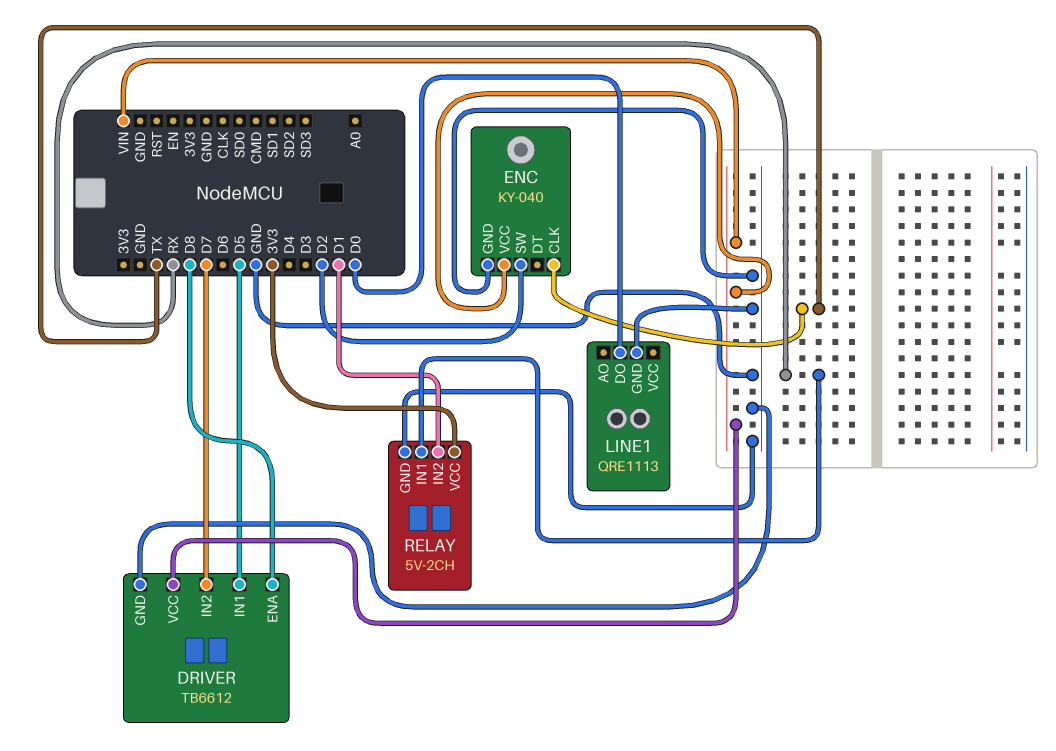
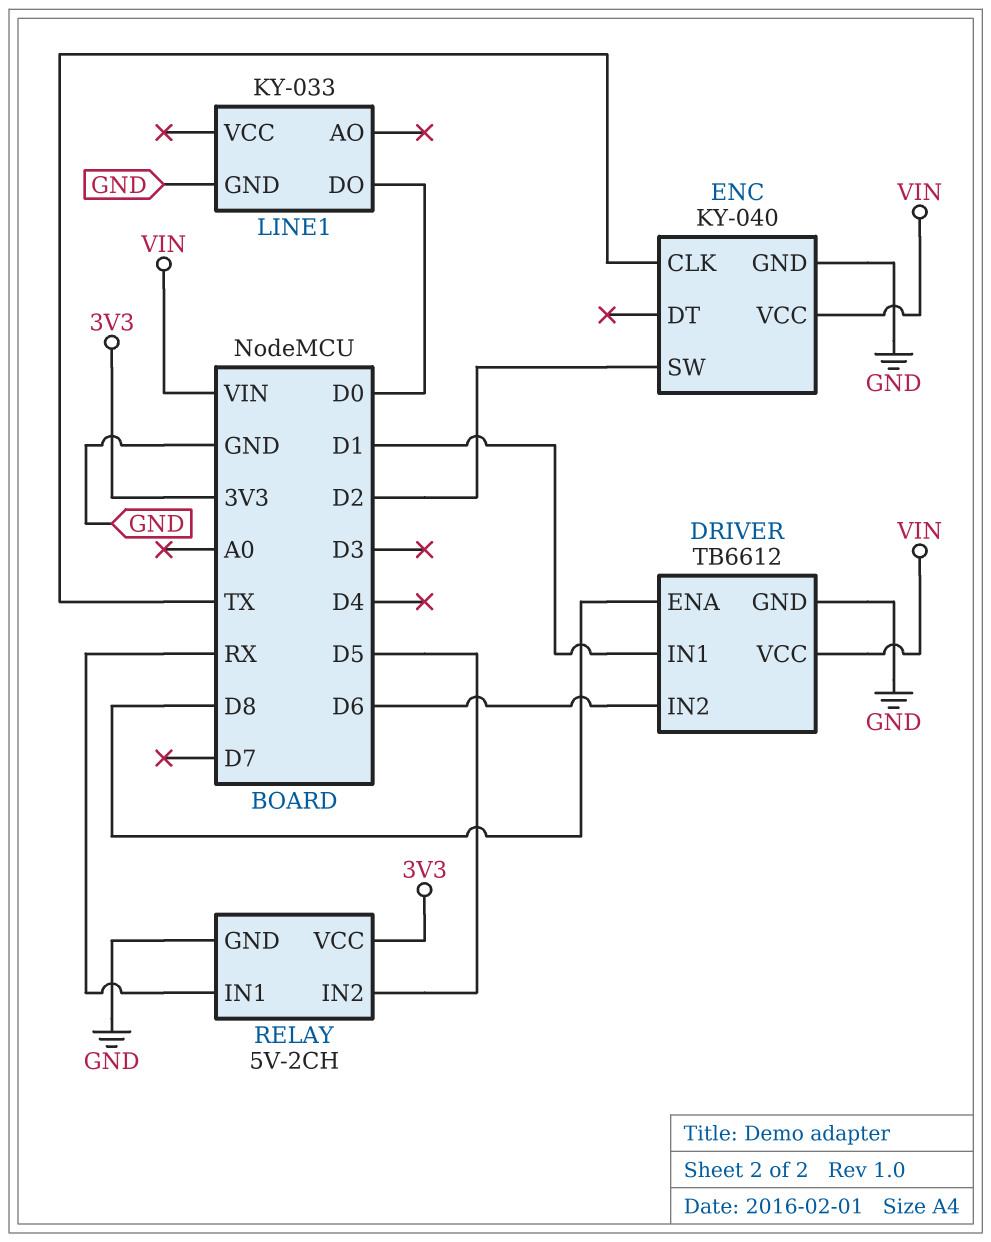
DRIVER pin IN1: D5 -> D1
DRIVER pin IN2: D7 -> D6
LINE1: QRE1113 -> KY-033
RELAY pin IN2: D1 -> D5

